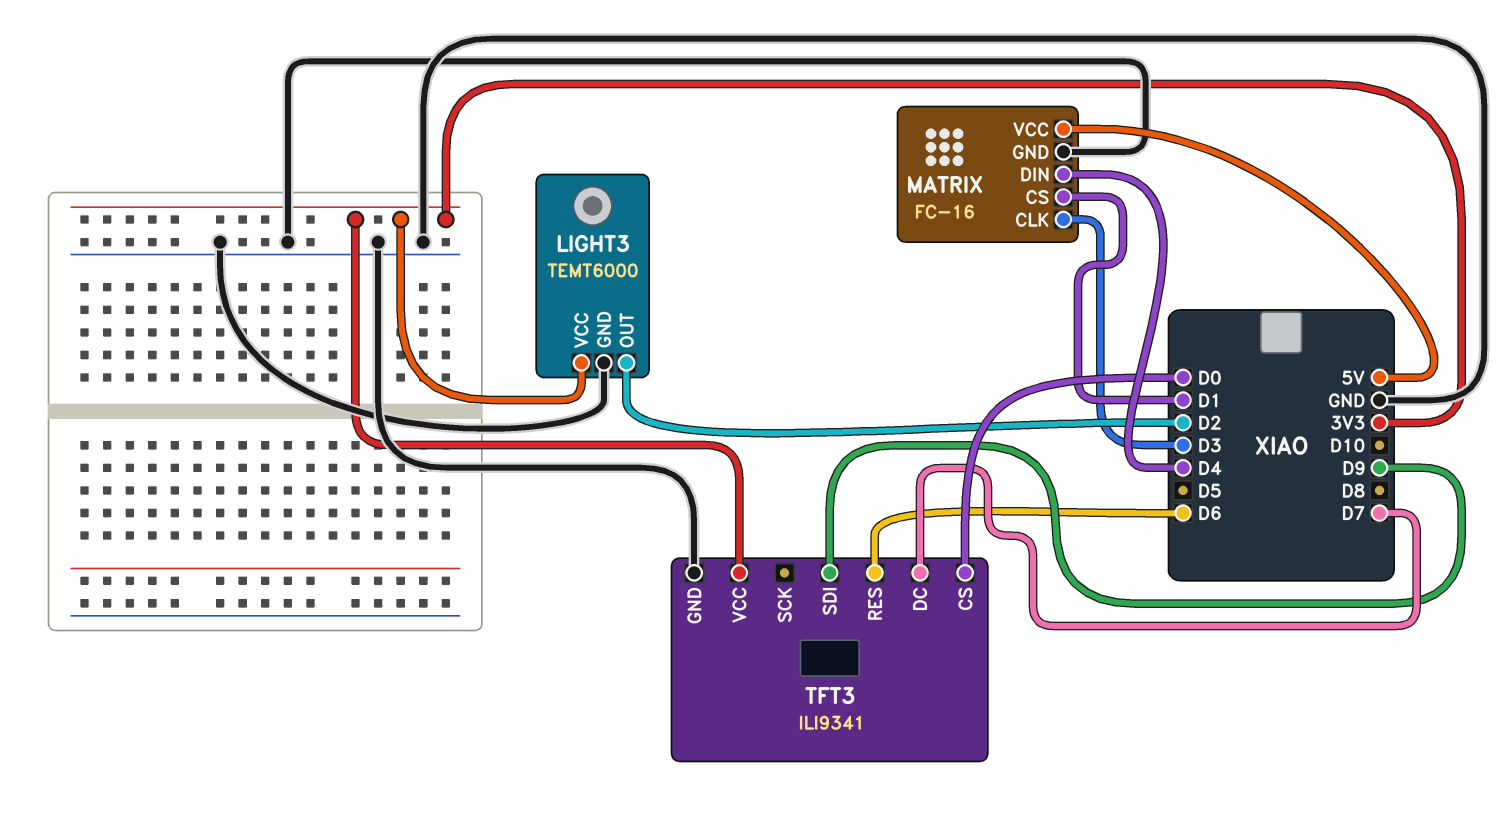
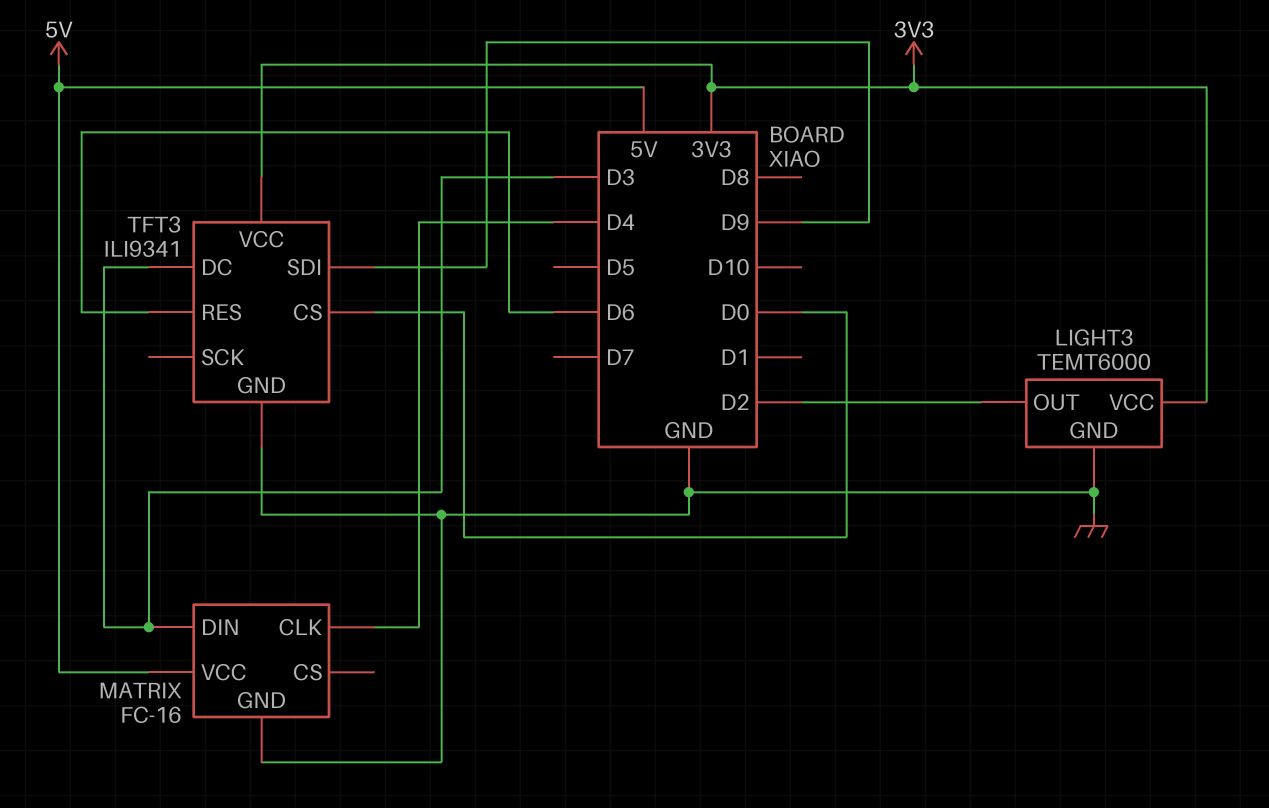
MATRIX pin CLK: D3 -> D4
MATRIX pin CS: D1 -> none
MATRIX pin DIN: D4 -> D3
TFT3 pin DC: D7 -> D3

